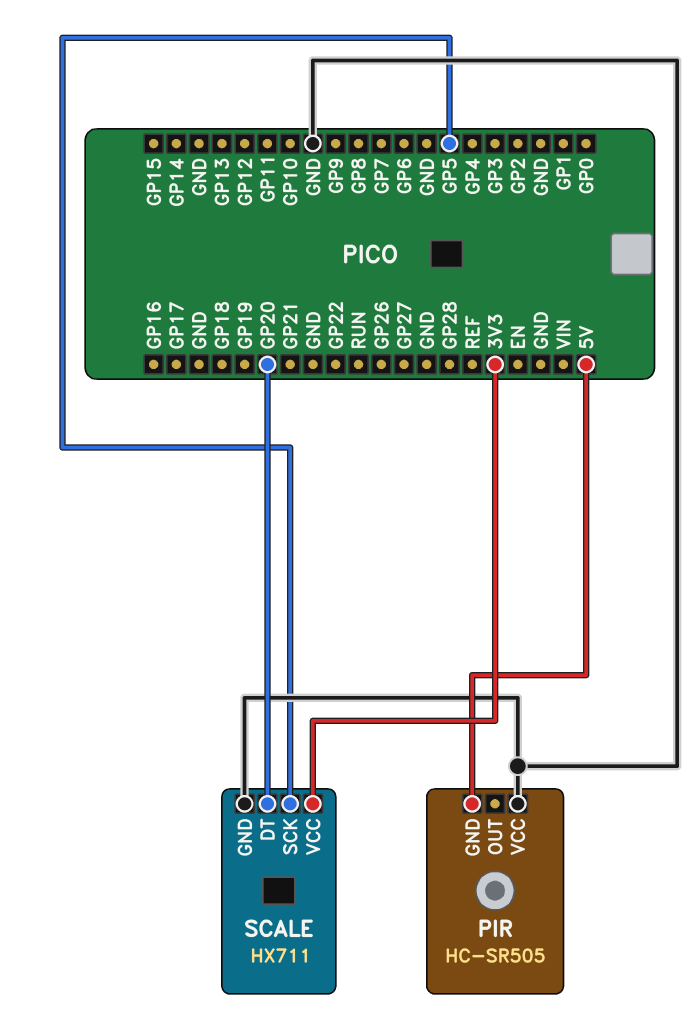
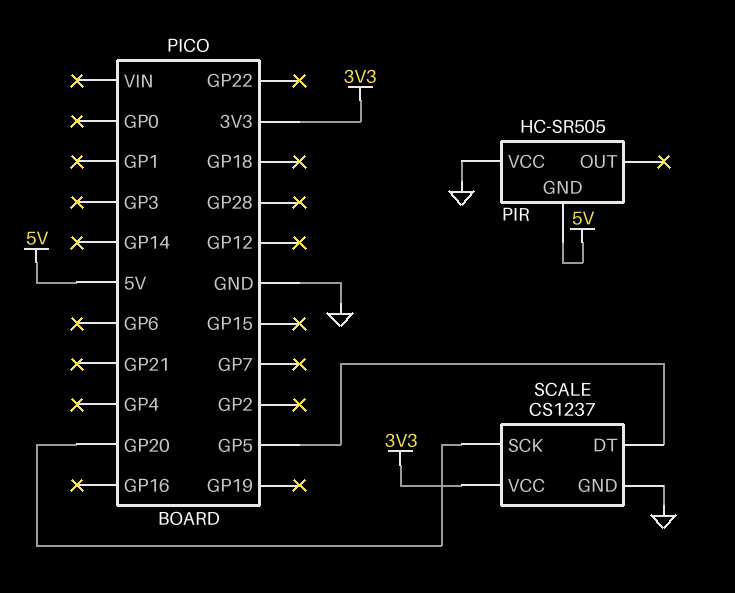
SCALE: HX711 -> CS1237
SCALE pin DT: GP20 -> GP5
SCALE pin SCK: GP5 -> GP20

